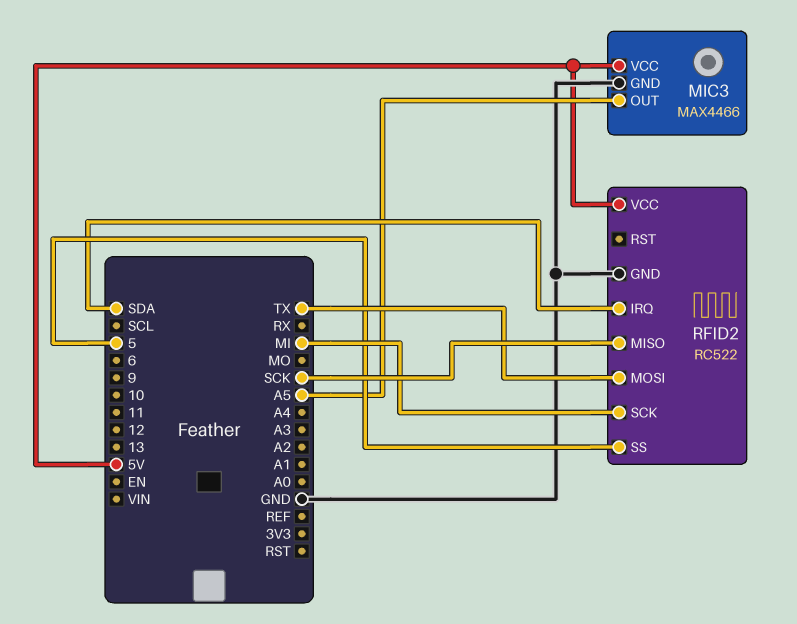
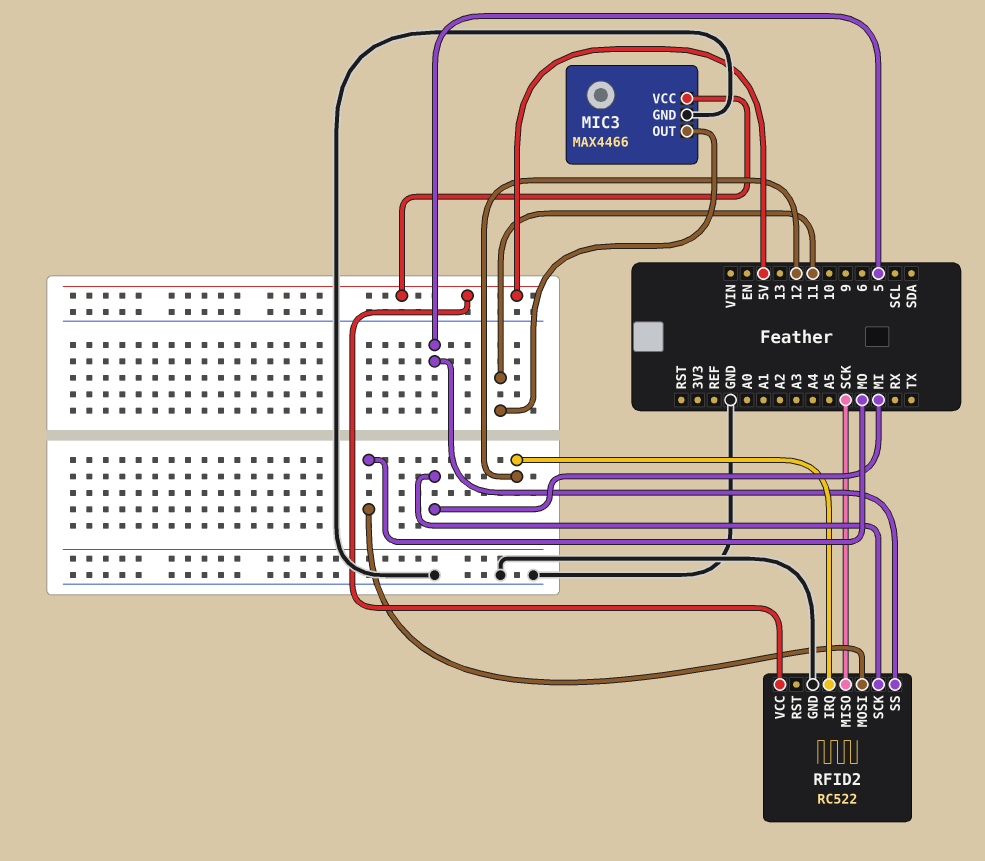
MIC3 pin OUT: A5 -> 11
RFID2 pin IRQ: SDA -> 12
RFID2 pin MOSI: TX -> MO

